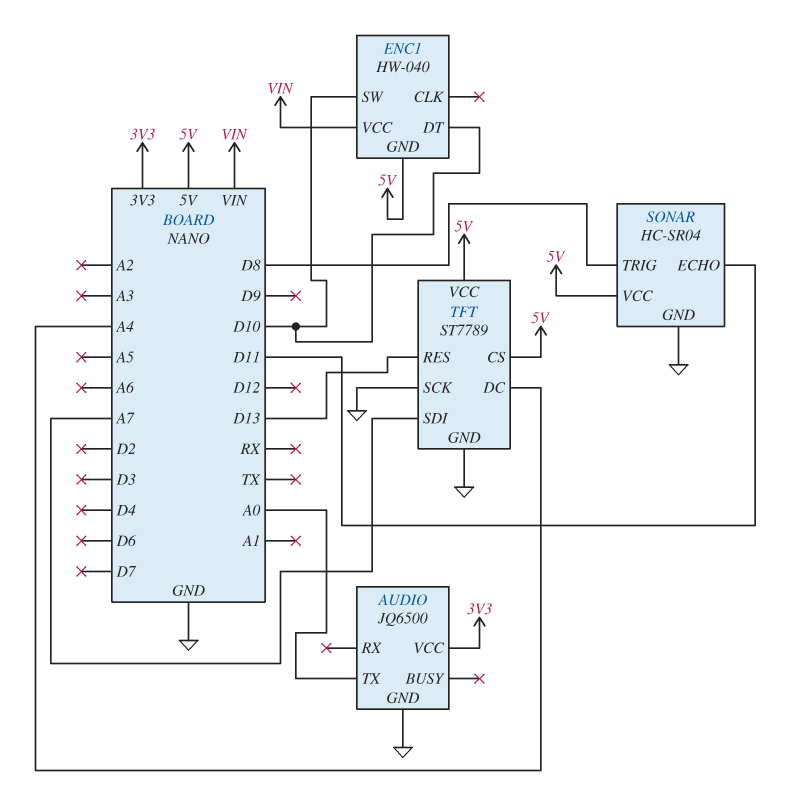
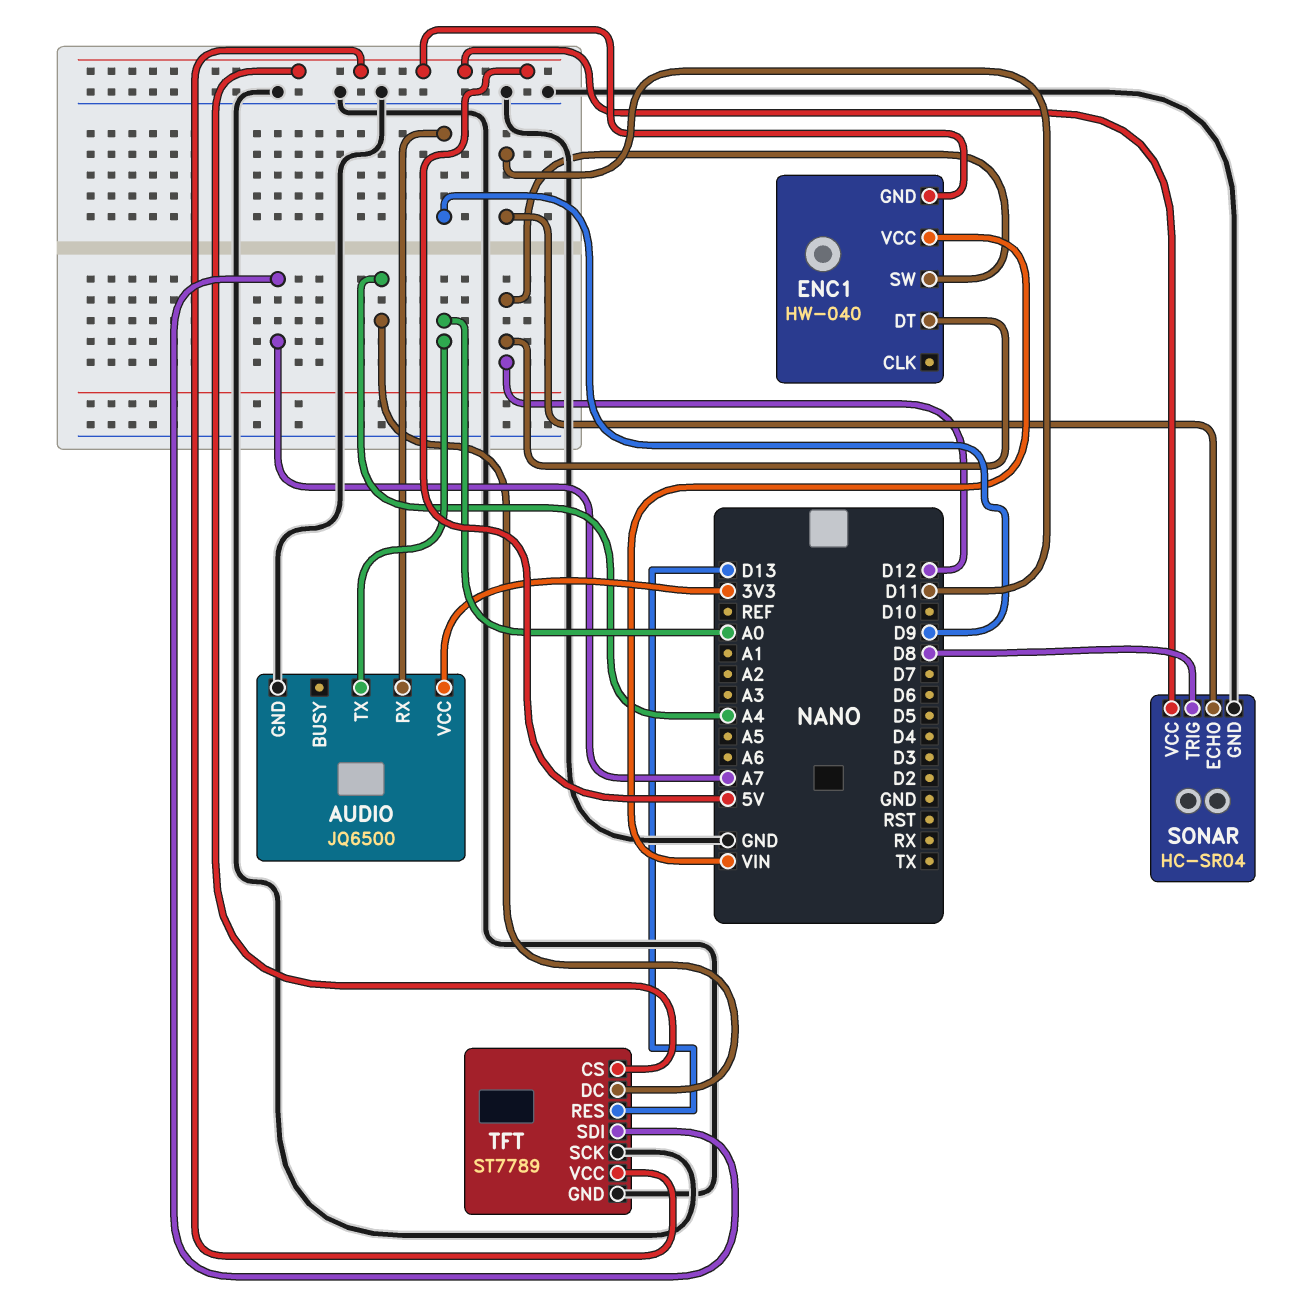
AUDIO pin RX: none -> D9
ENC1 pin DT: D10 -> D12
ENC1 pin SW: D10 -> D12

